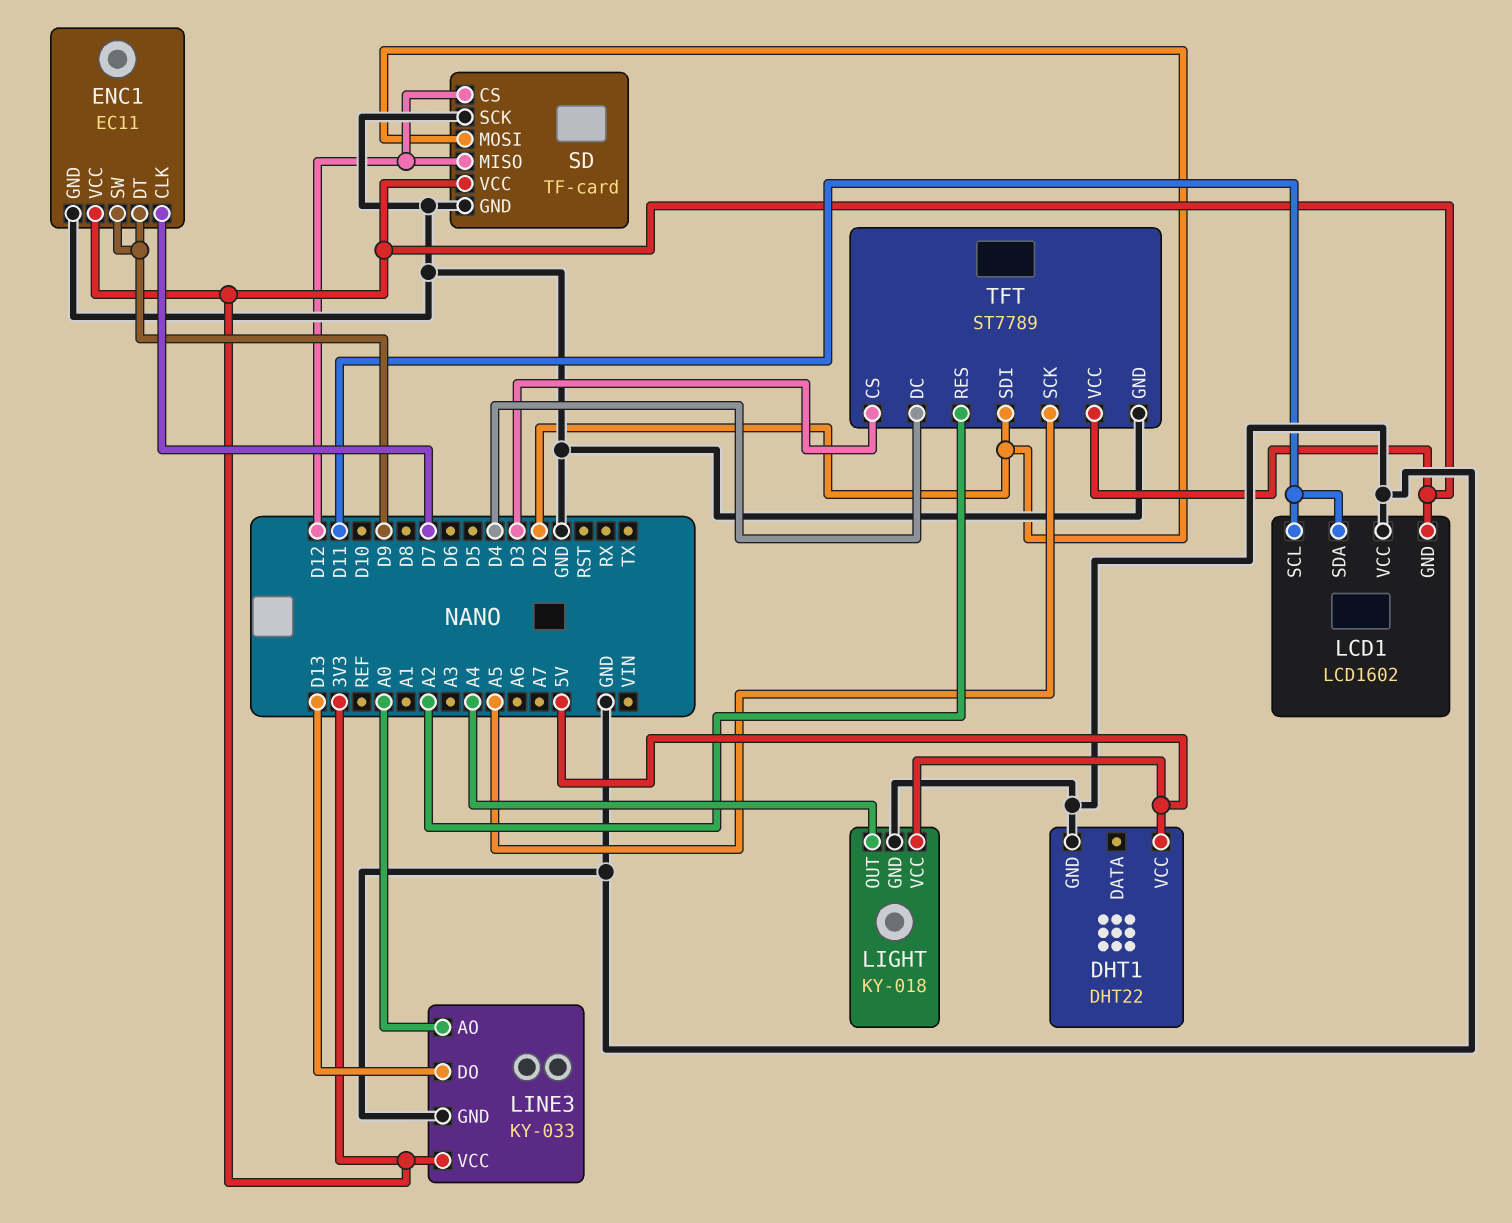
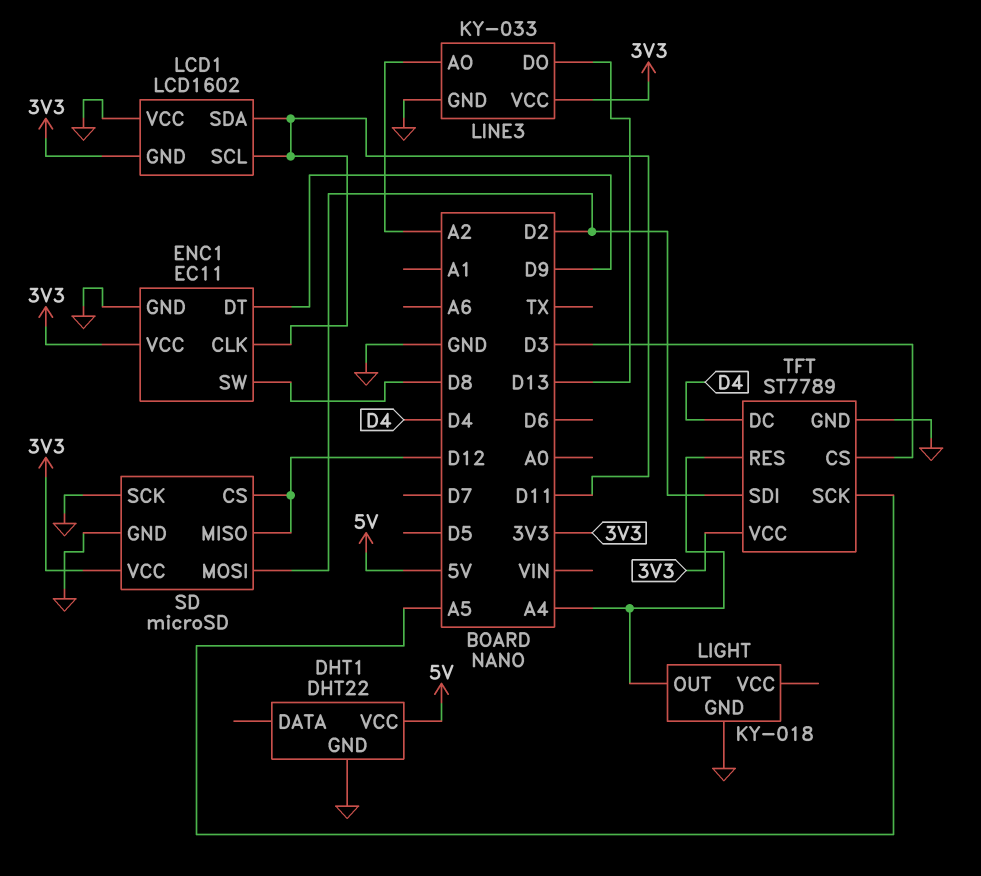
ENC1 pin CLK: D7 -> D11
ENC1 pin SW: D9 -> D8
LIGHT pin VCC: 5V -> none
LINE3 pin AO: A0 -> A2
SD: TF-card -> microSD
TFT pin RES: A2 -> A4

